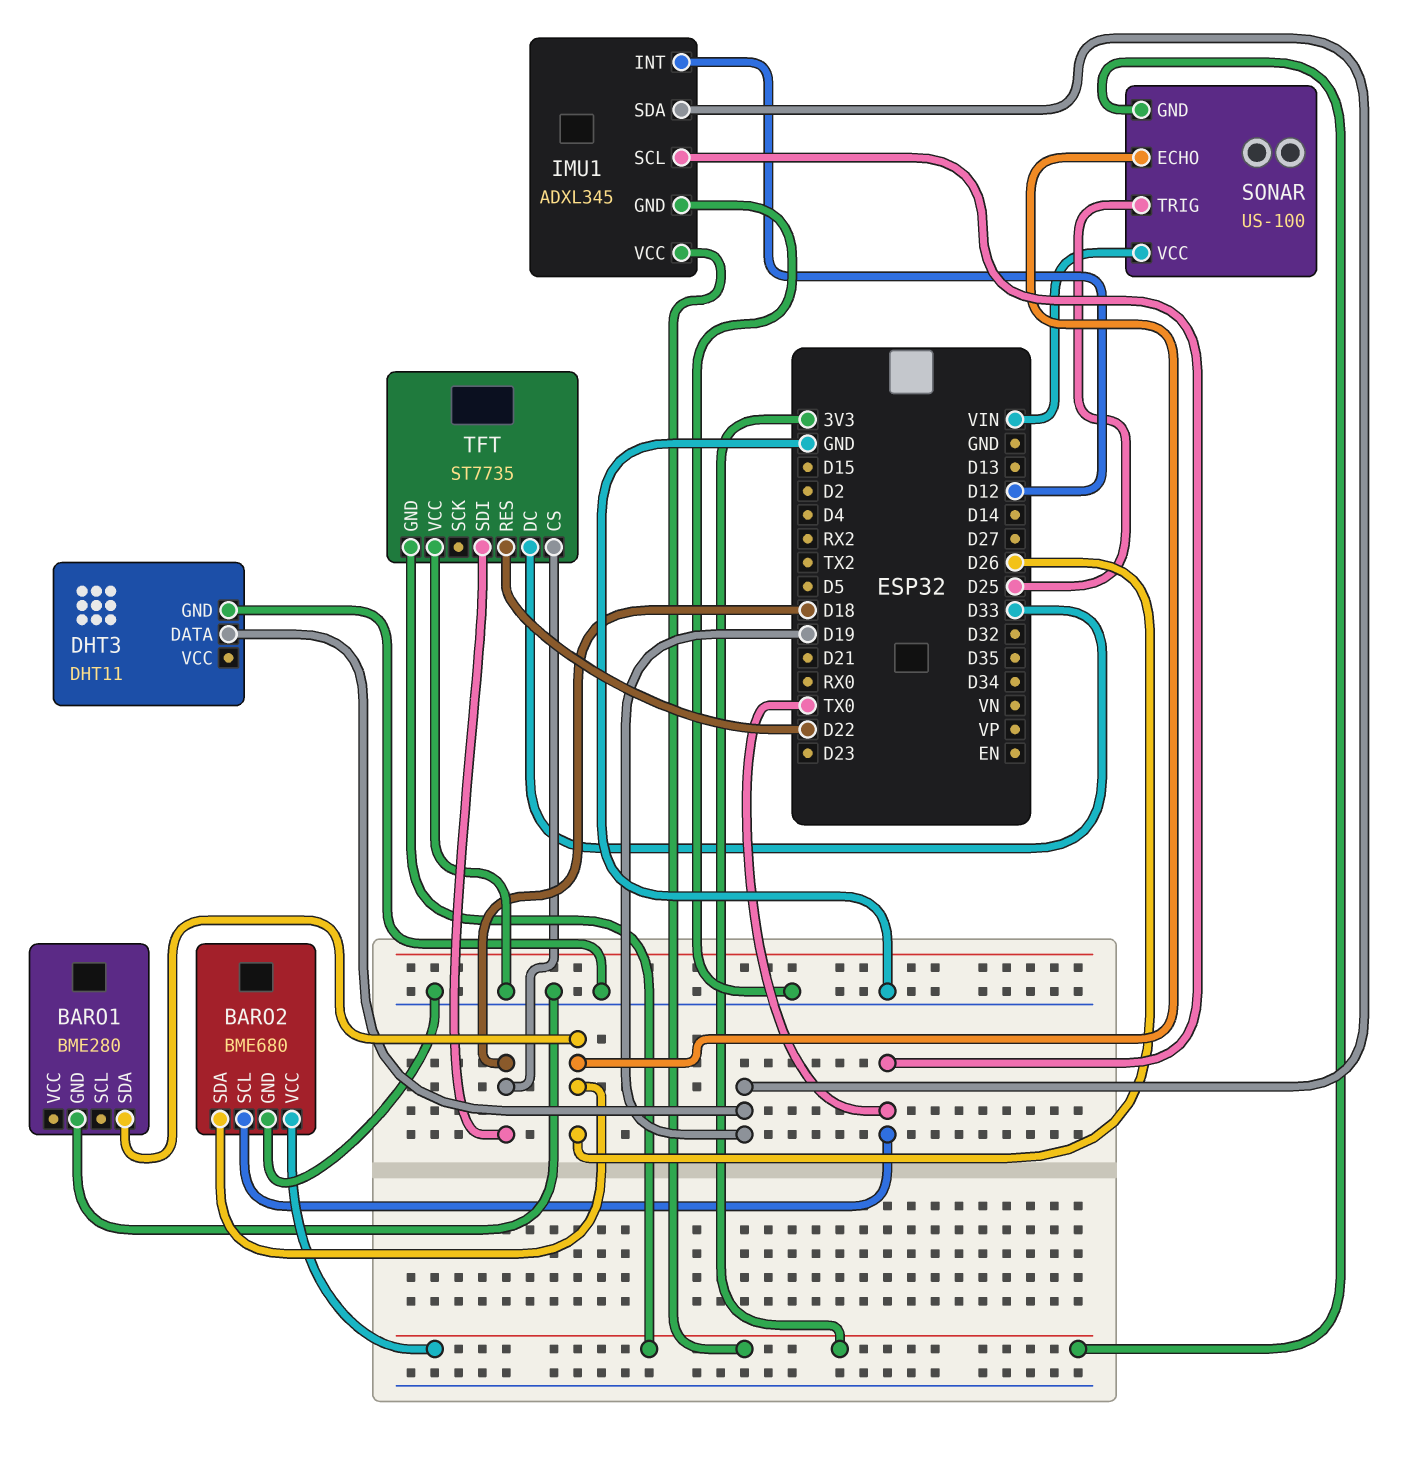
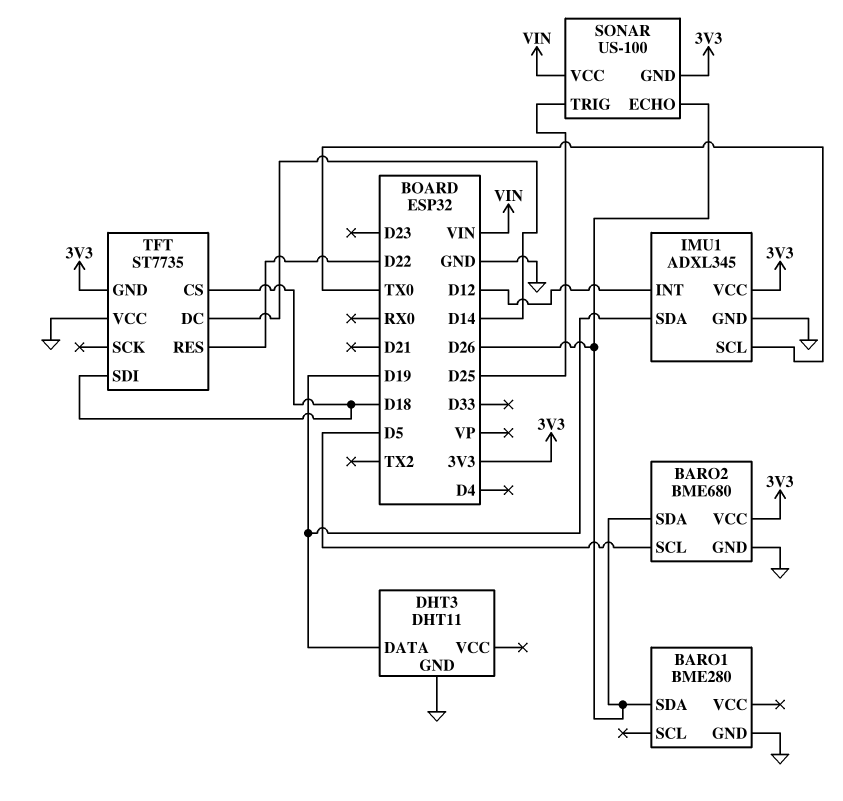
BARO2 pin SCL: TX0 -> D5
TFT pin DC: D33 -> D14

